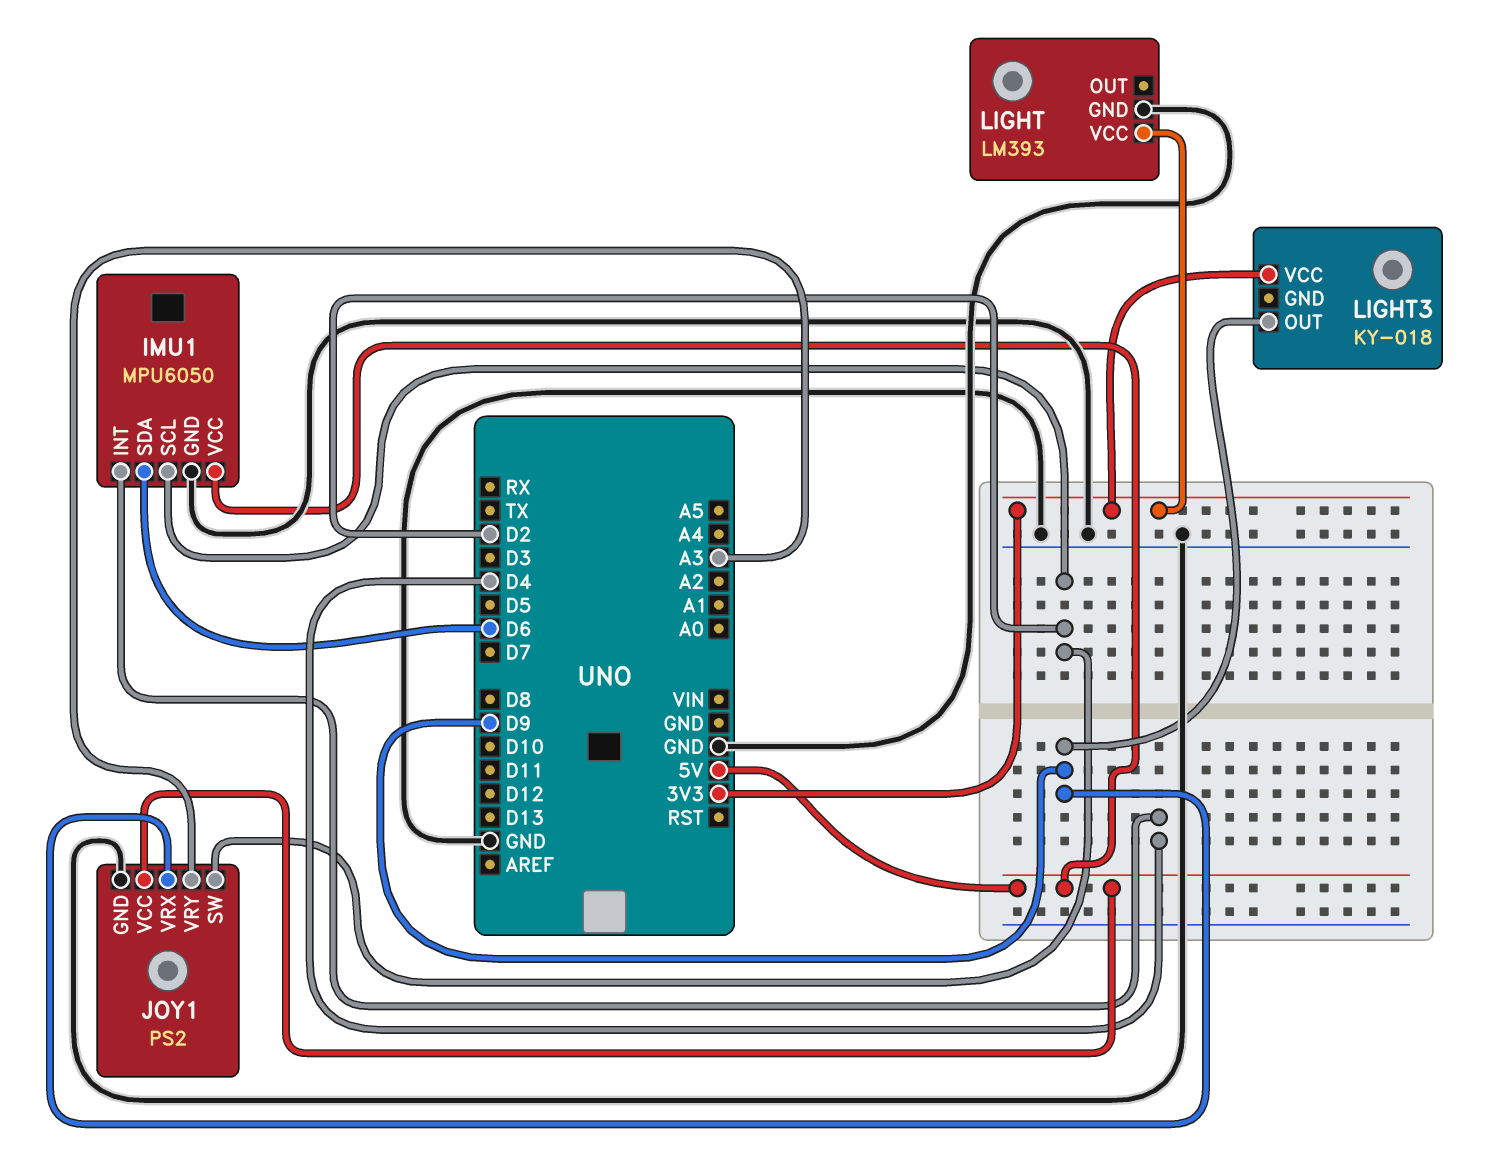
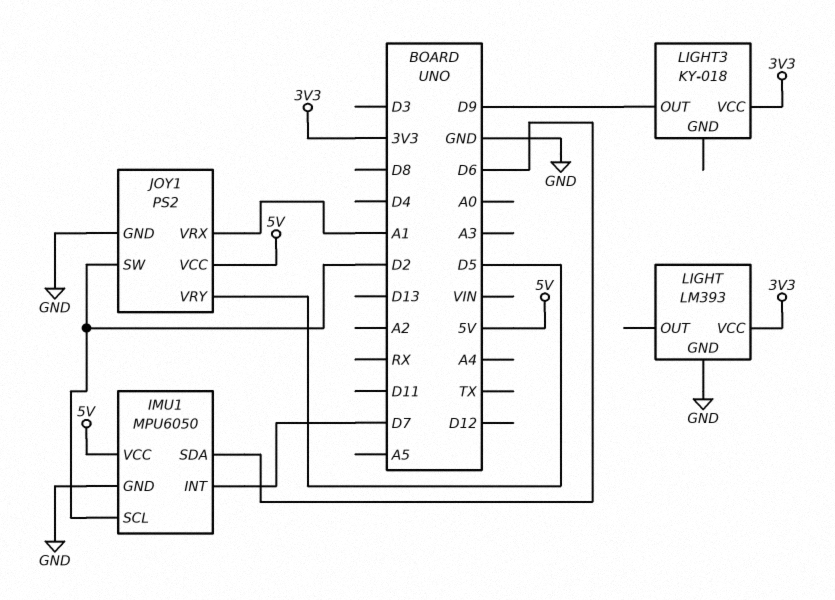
IMU1 pin INT: D4 -> D7
JOY1 pin VRX: D9 -> A1
JOY1 pin VRY: A3 -> D5

